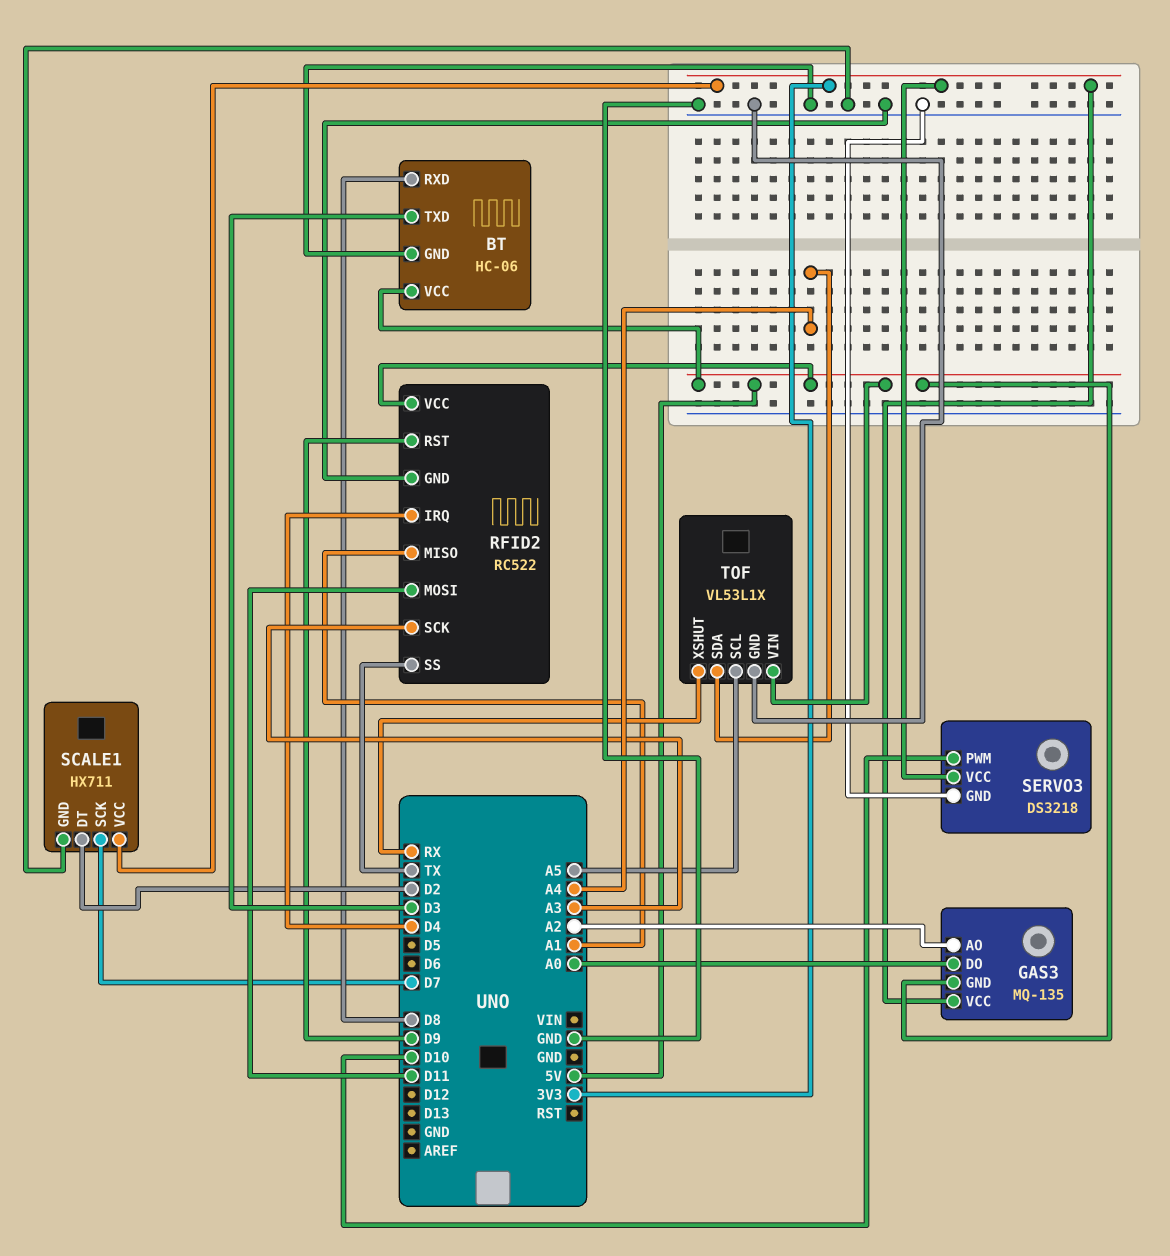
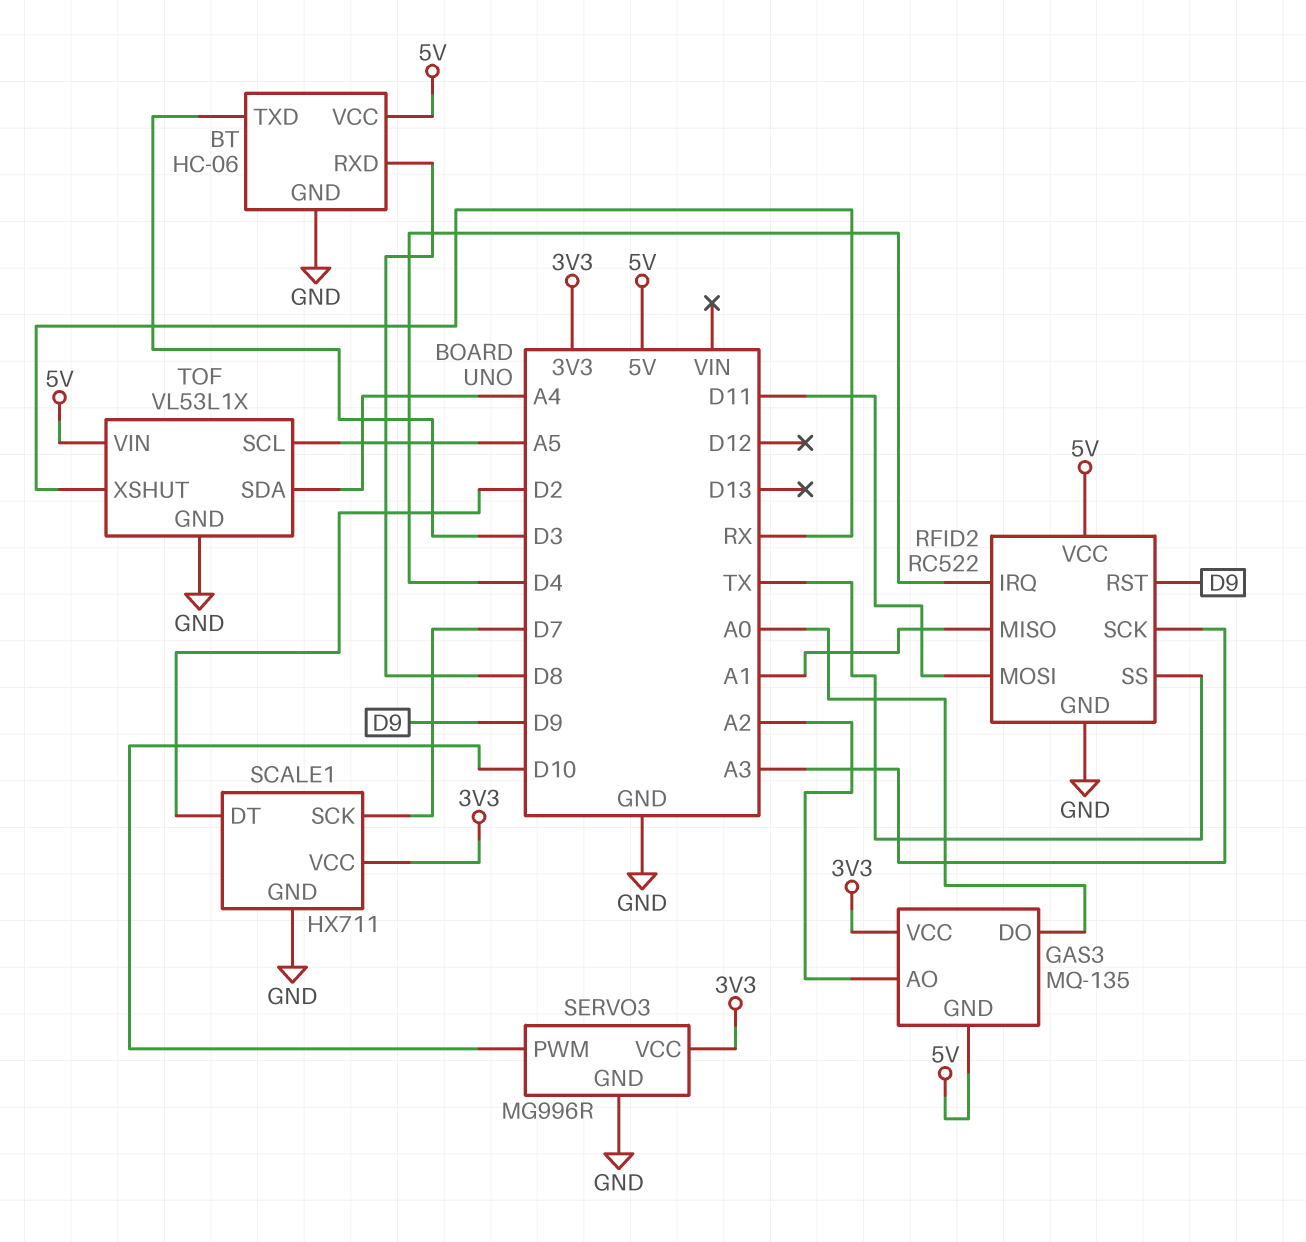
SERVO3: DS3218 -> MG996R

